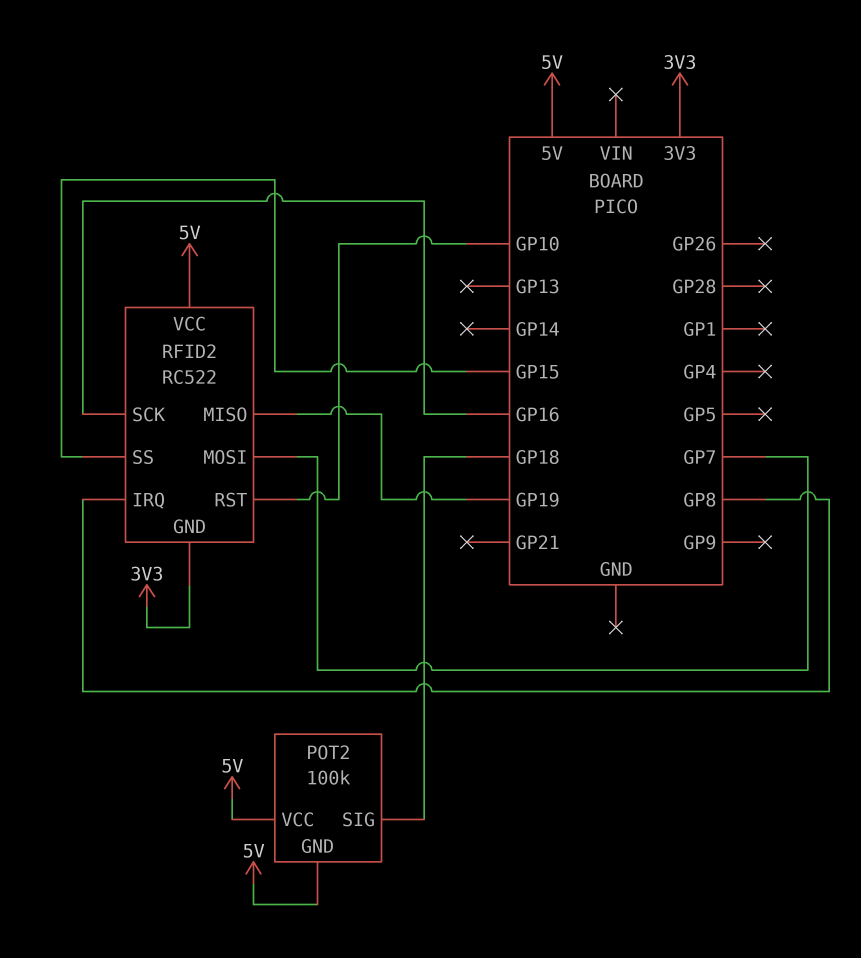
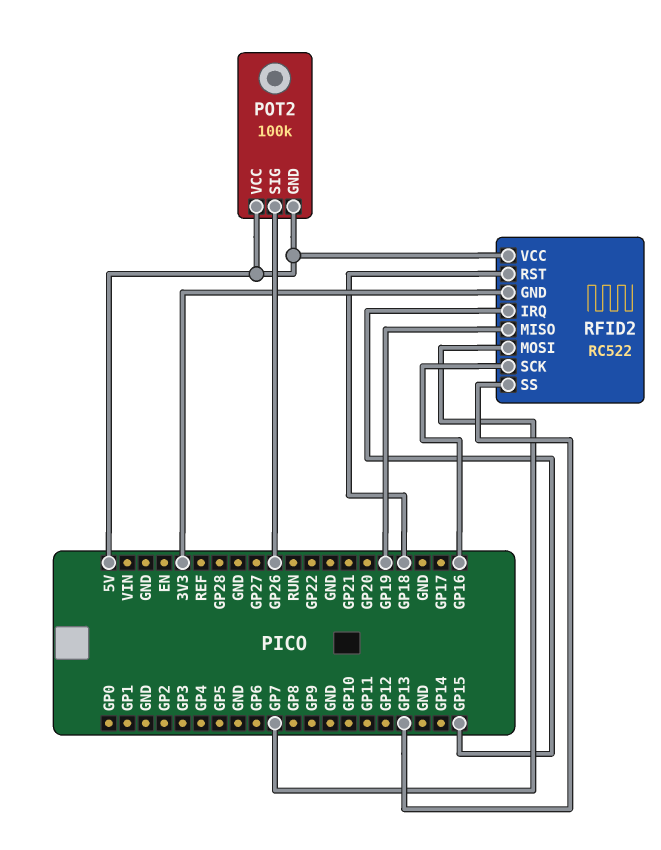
POT2 pin SIG: GP18 -> GP26
RFID2 pin IRQ: GP8 -> GP15
RFID2 pin RST: GP10 -> GP18
RFID2 pin SS: GP15 -> GP13

